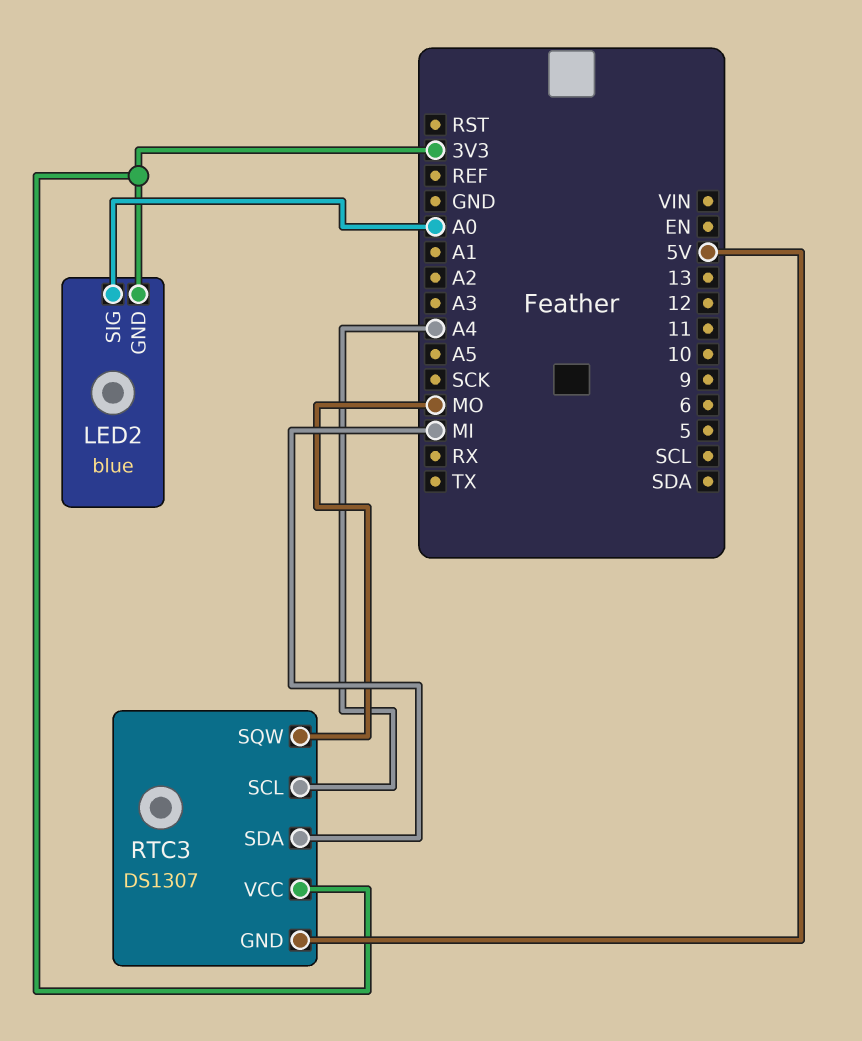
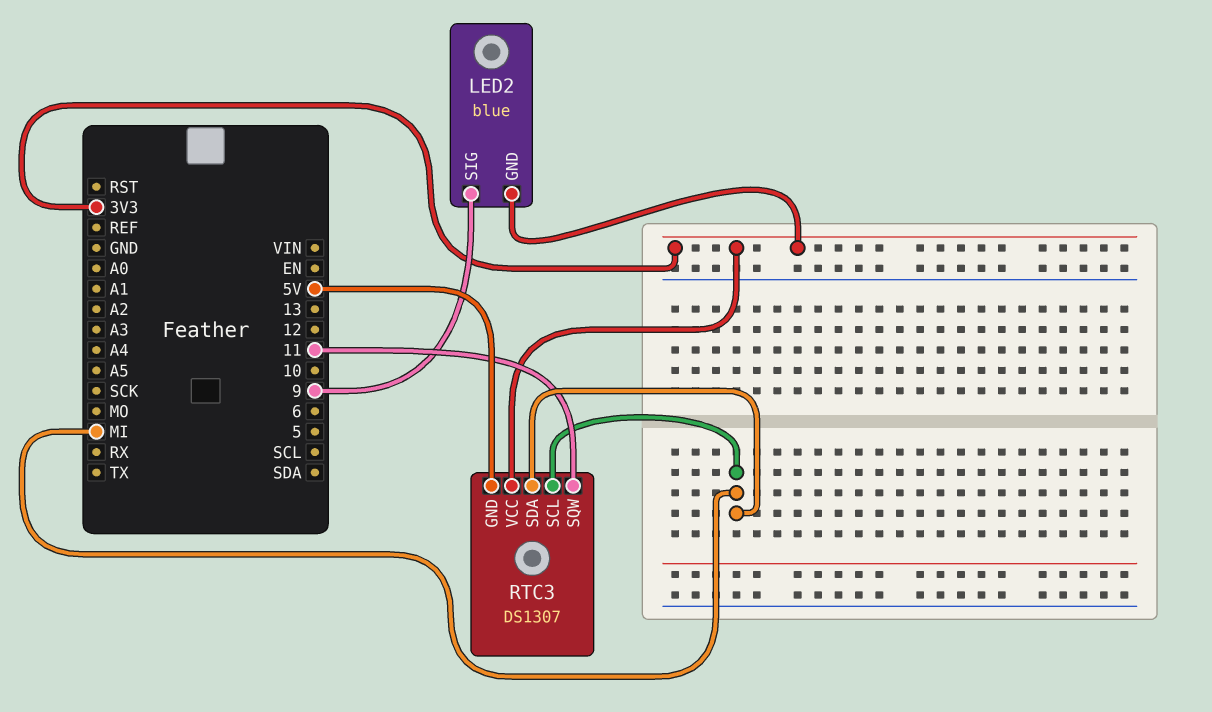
LED2 pin SIG: A0 -> 9
RTC3 pin SCL: A4 -> MI
RTC3 pin SQW: MO -> 11

